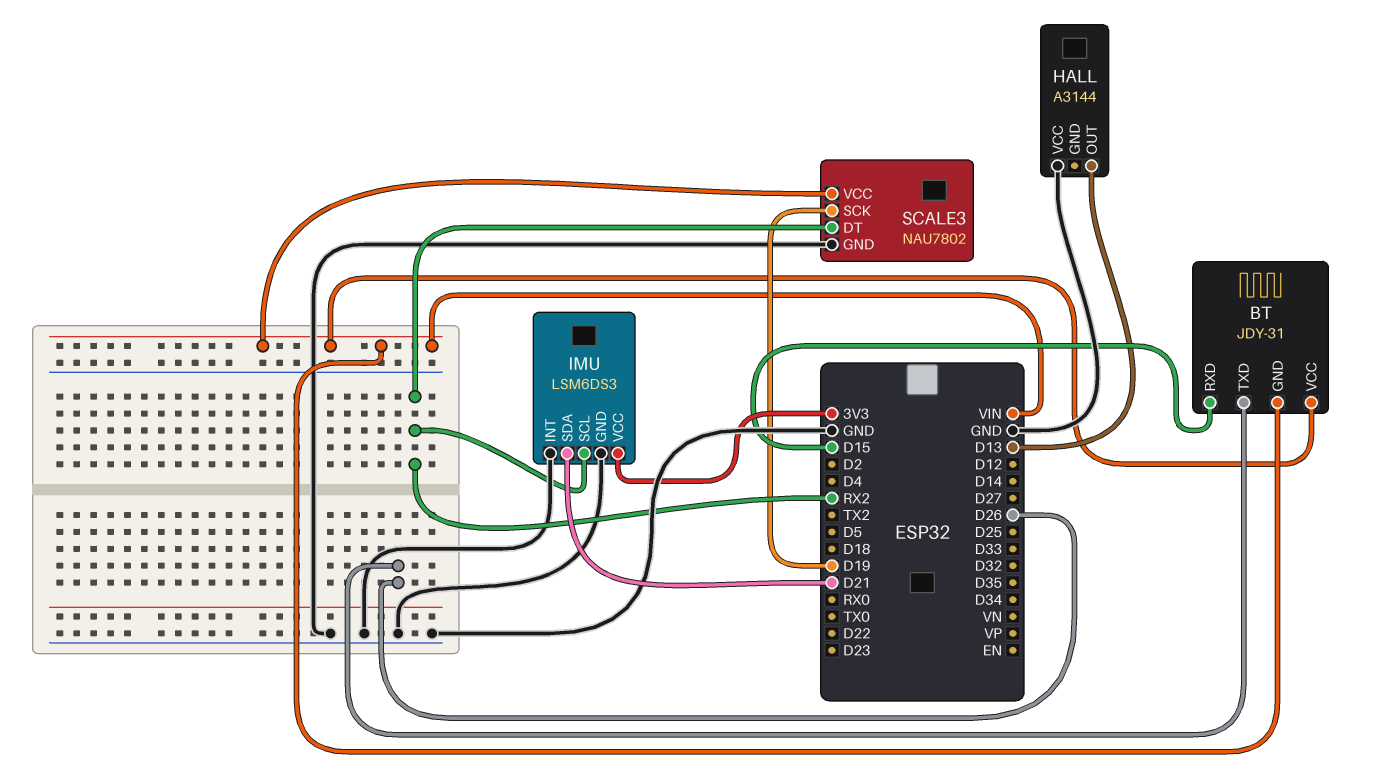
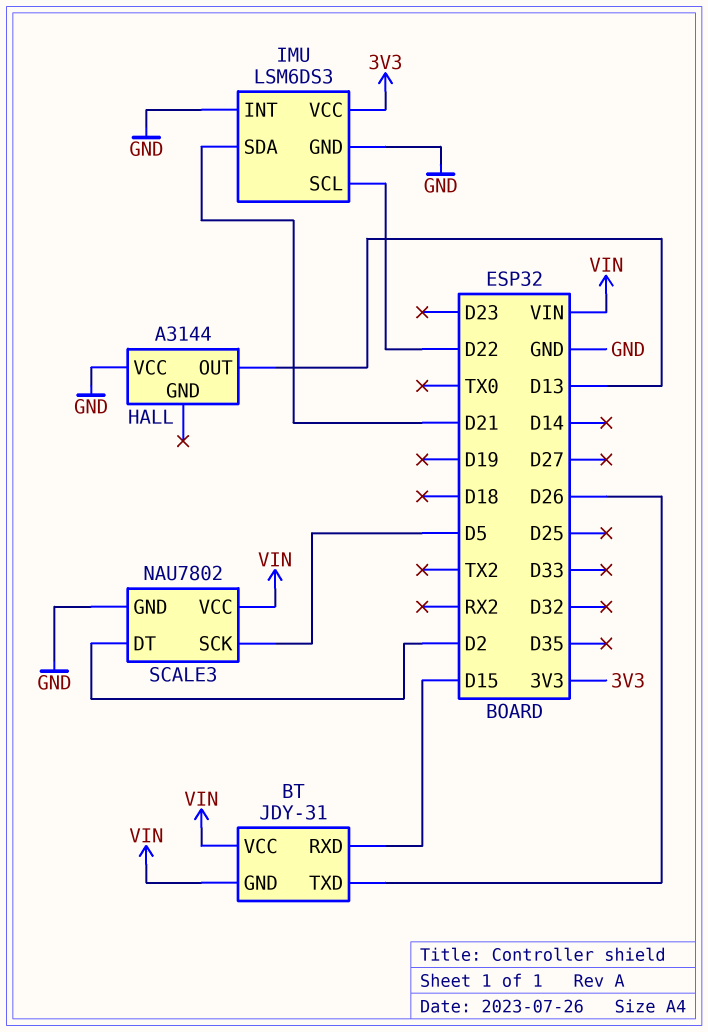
IMU pin SCL: RX2 -> D22
SCALE3 pin DT: RX2 -> D2
SCALE3 pin SCK: D19 -> D5

